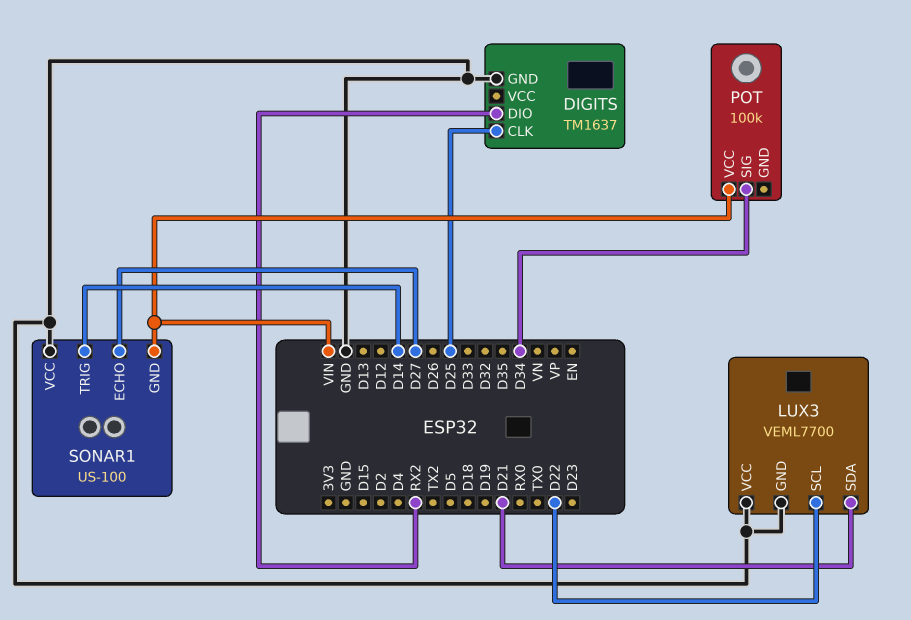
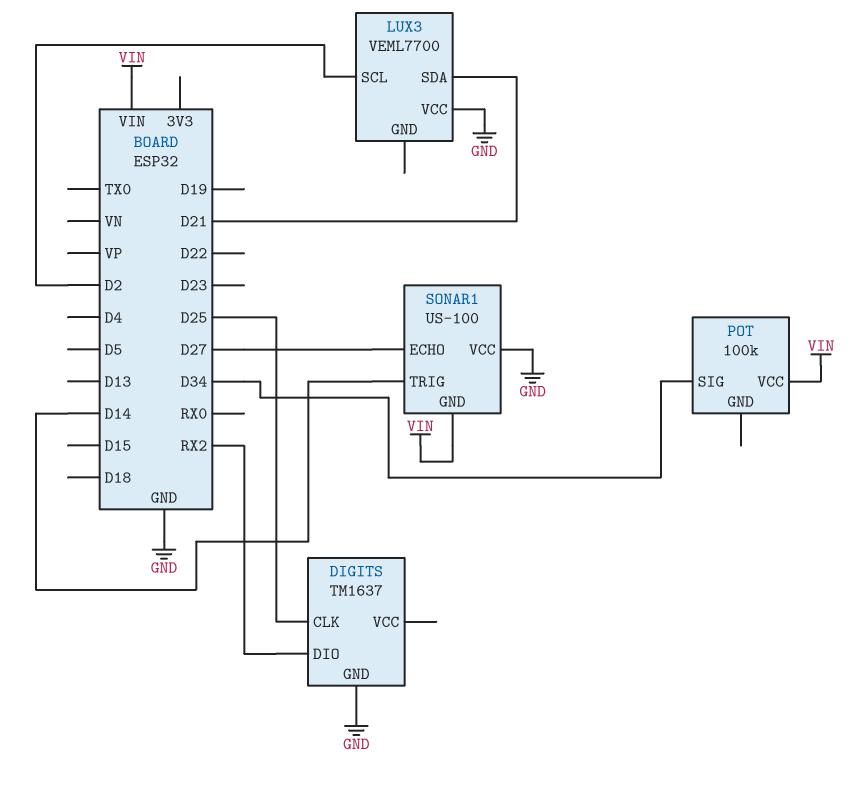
LUX3 pin GND: GND -> none
LUX3 pin SCL: D22 -> D2

